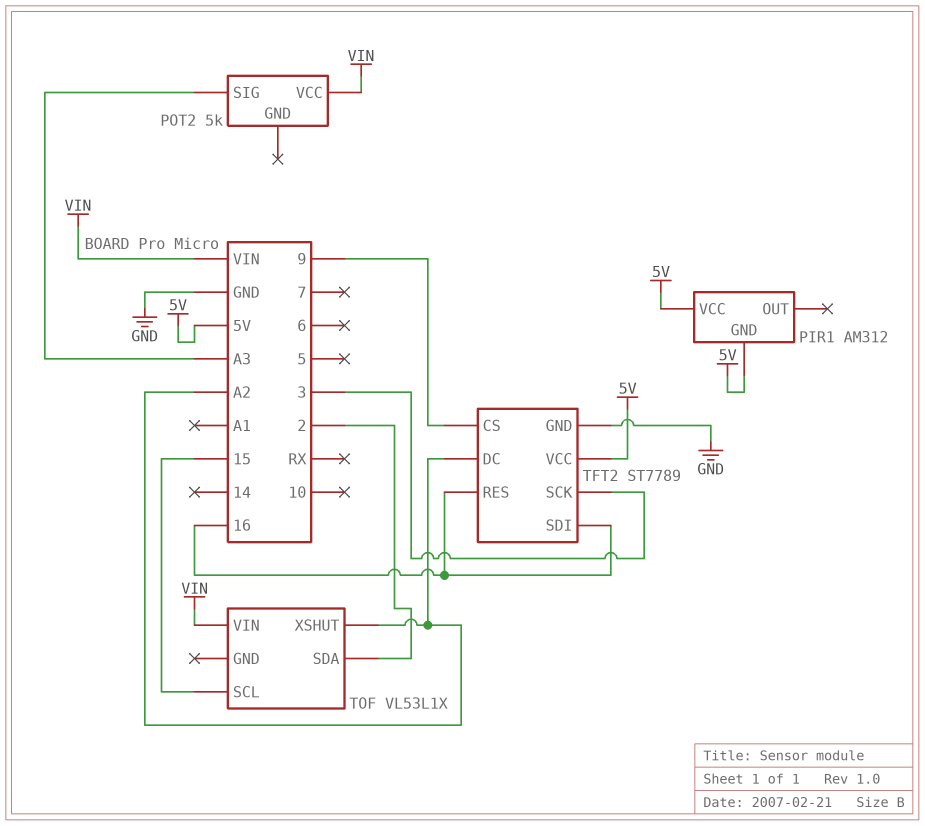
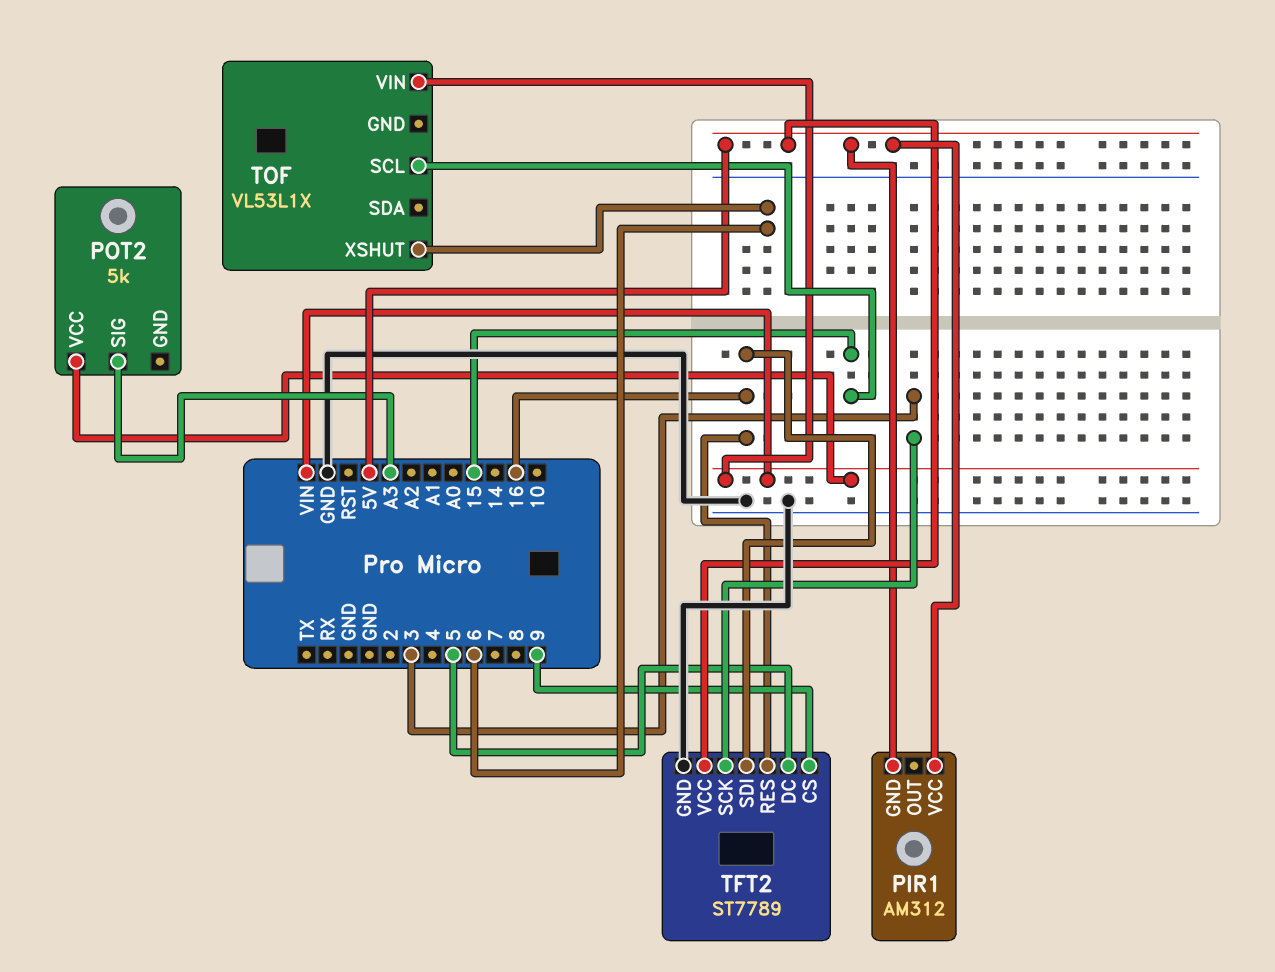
TFT2 pin DC: A2 -> 5
TOF pin SDA: 2 -> none
TOF pin XSHUT: A2 -> 6

